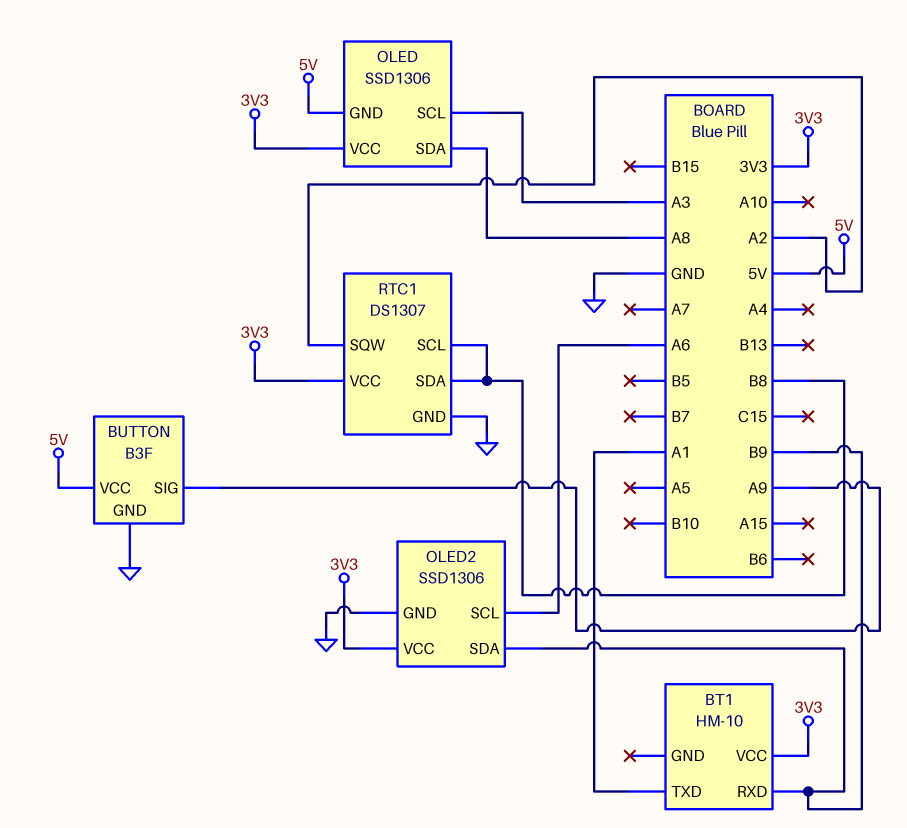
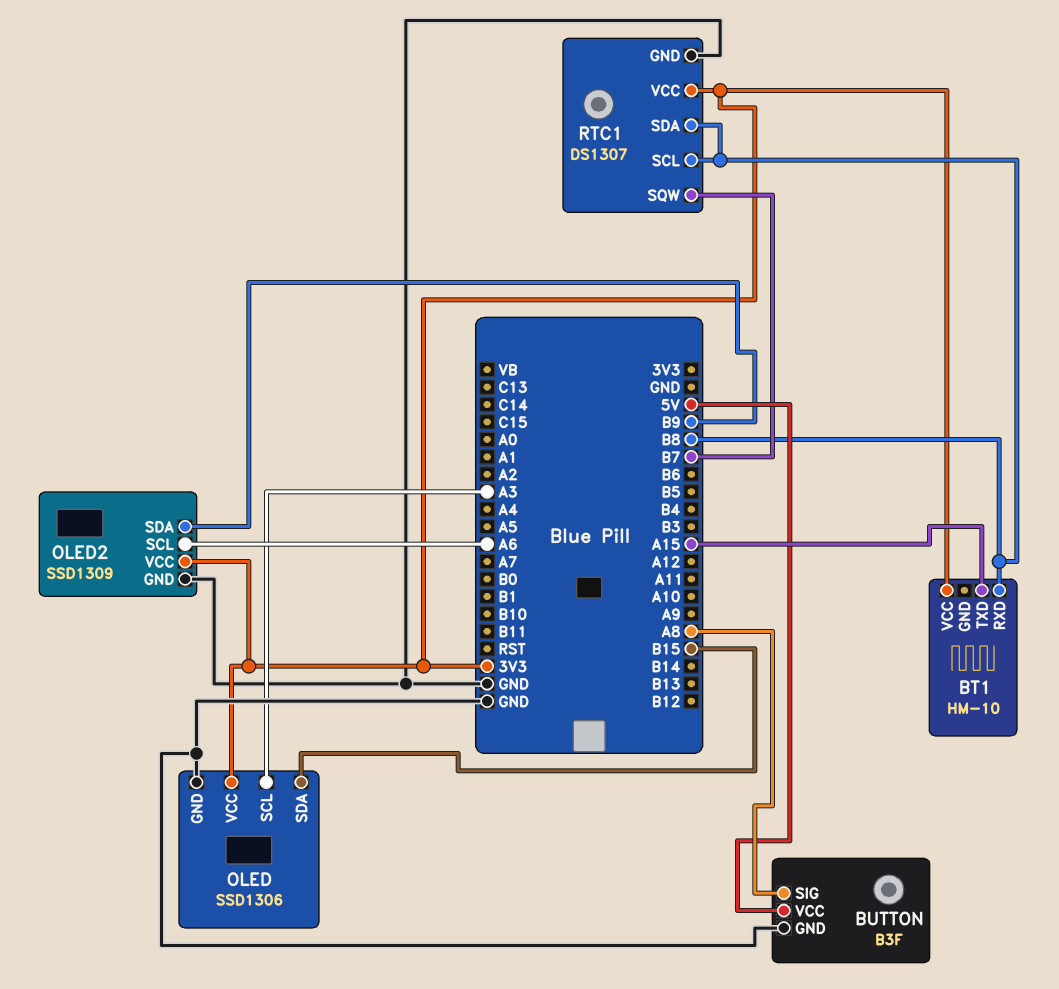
BT1 pin RXD: B9 -> B8
BT1 pin TXD: A1 -> A15
BUTTON pin SIG: A9 -> A8
OLED pin GND: 5V -> GND
OLED pin SDA: A8 -> B15
OLED2: SSD1306 -> SSD1309
RTC1 pin SQW: A2 -> B7

